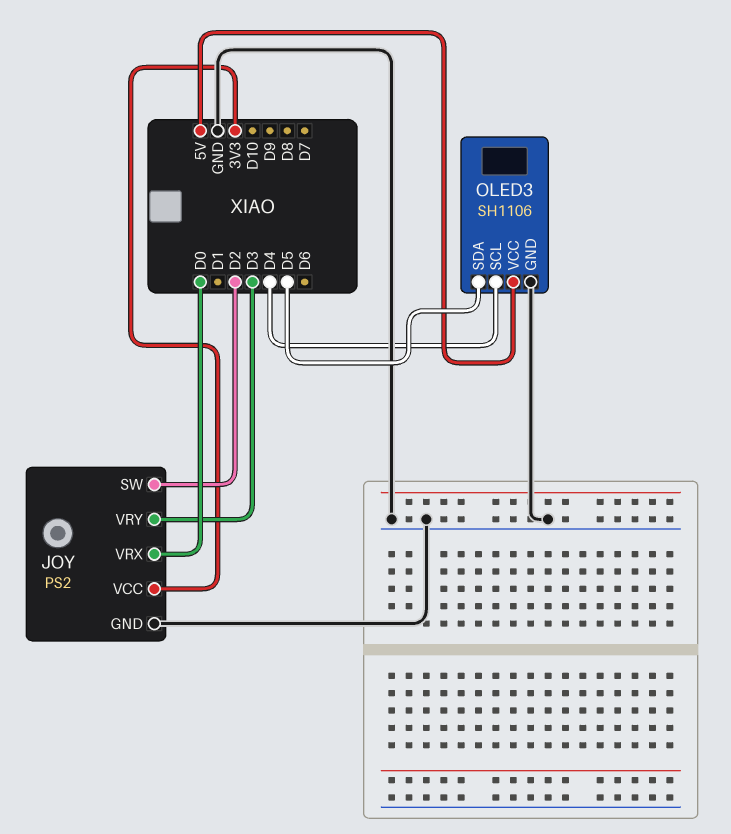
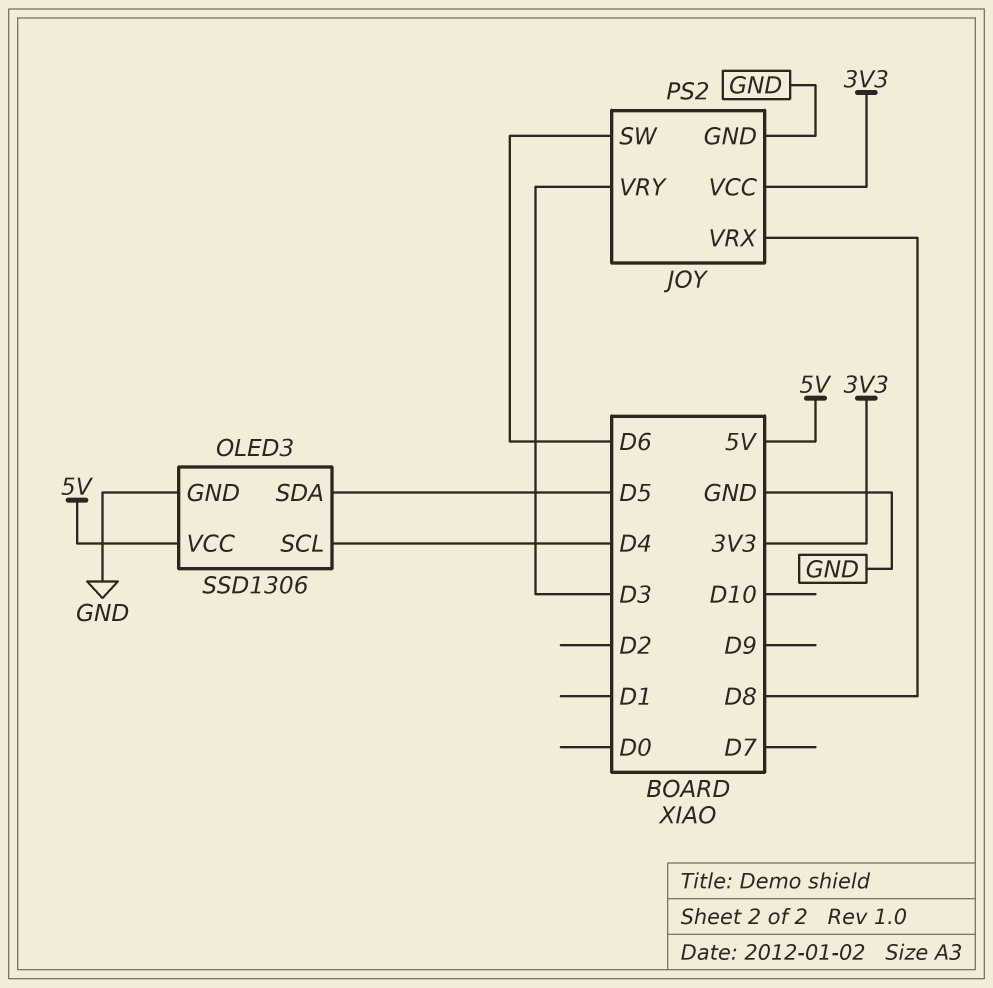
JOY pin SW: D2 -> D6
JOY pin VRX: D0 -> D8
OLED3: SH1106 -> SSD1306

